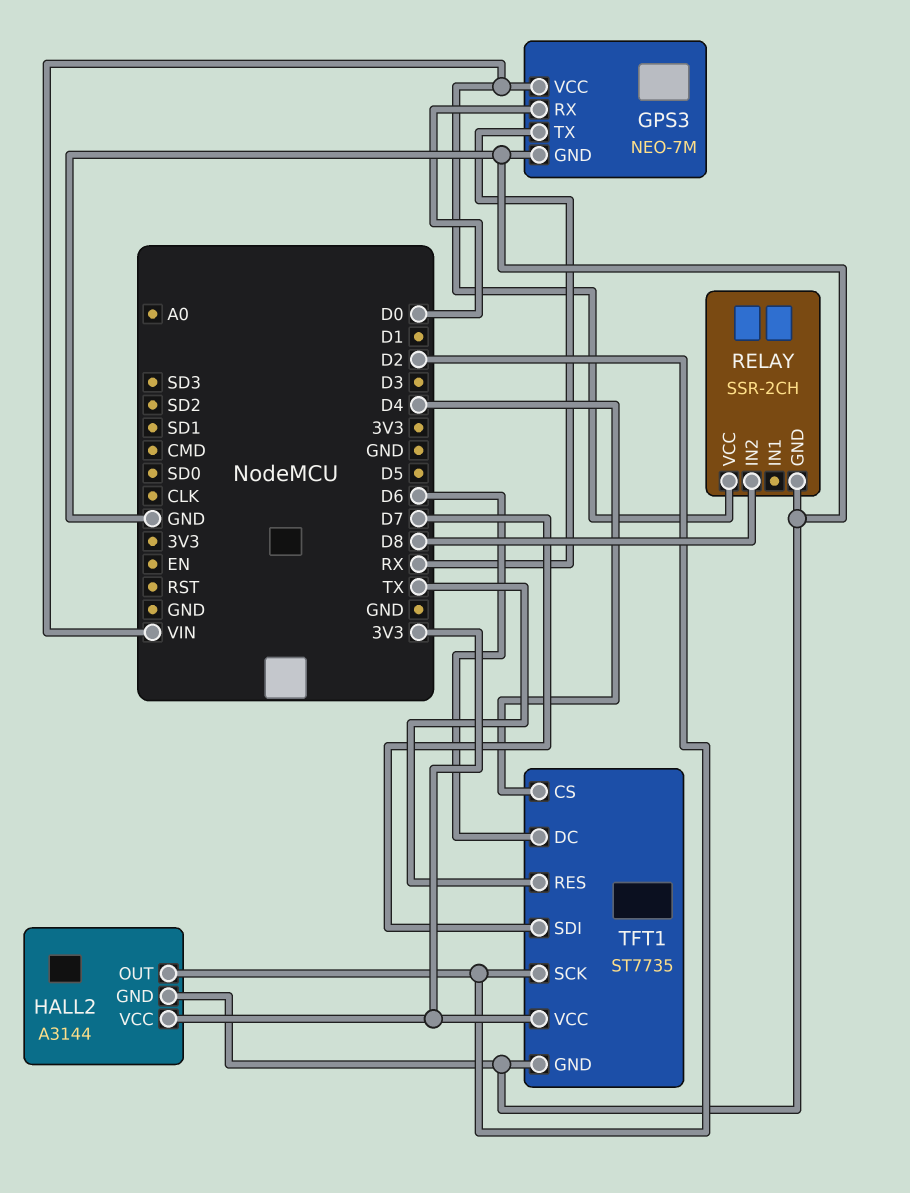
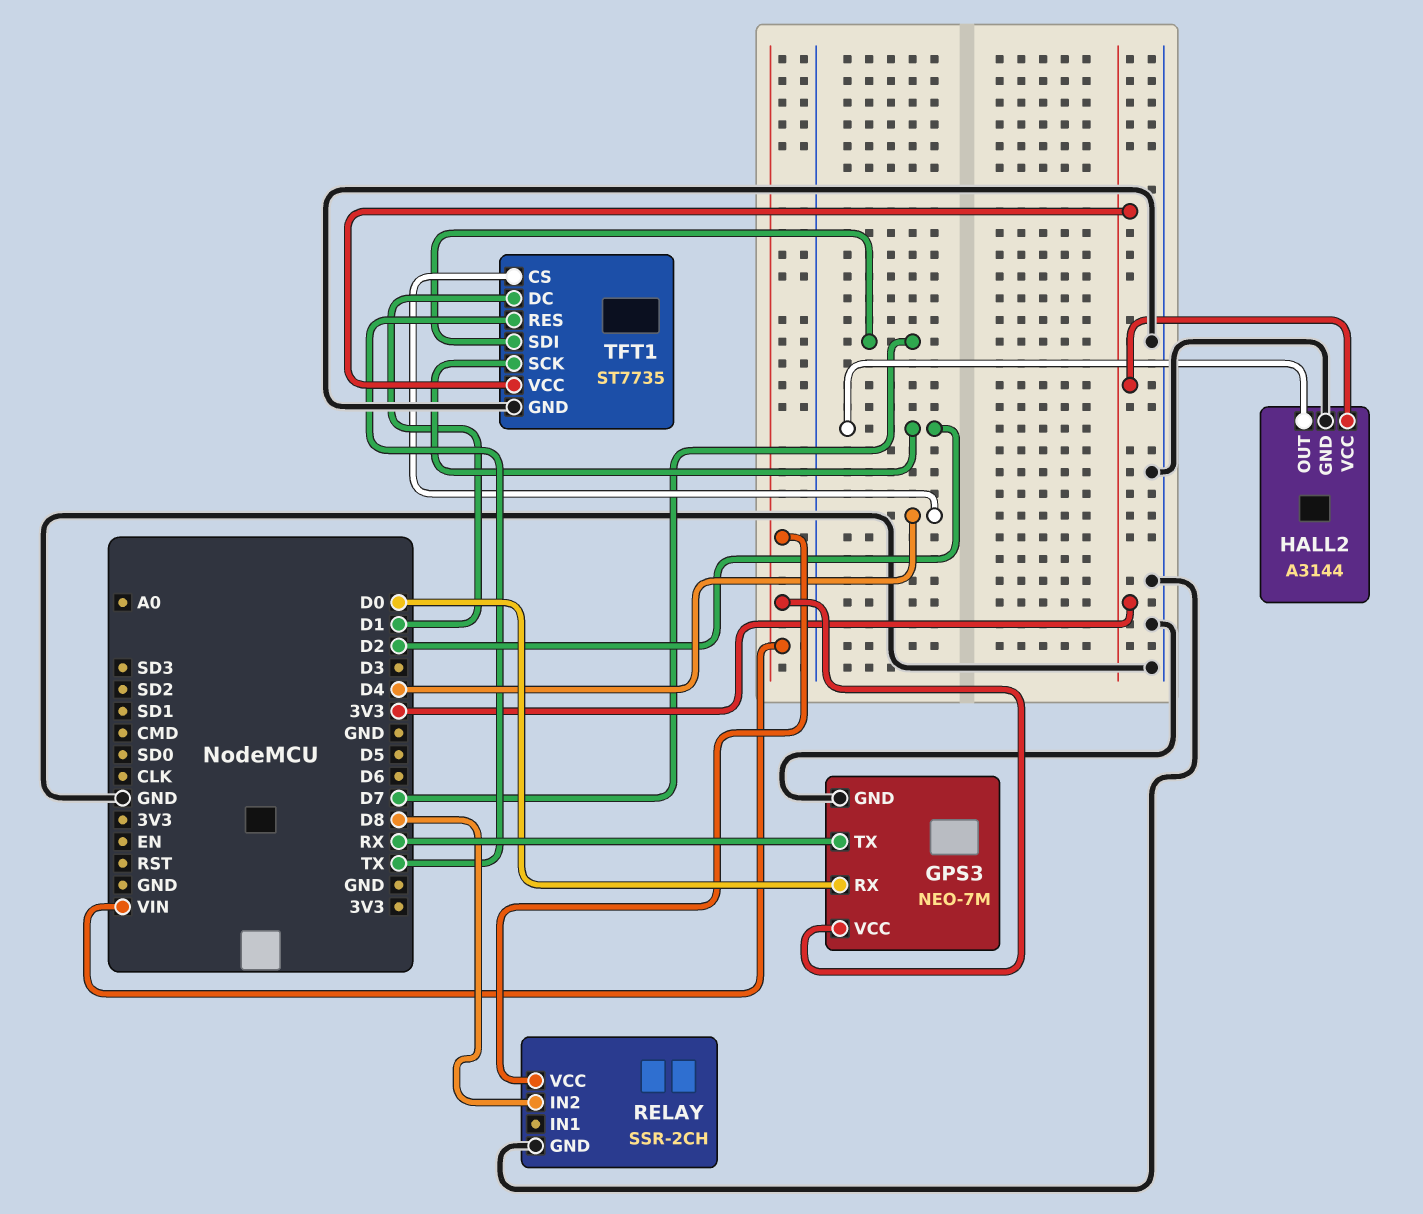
TFT1 pin DC: D6 -> D1

